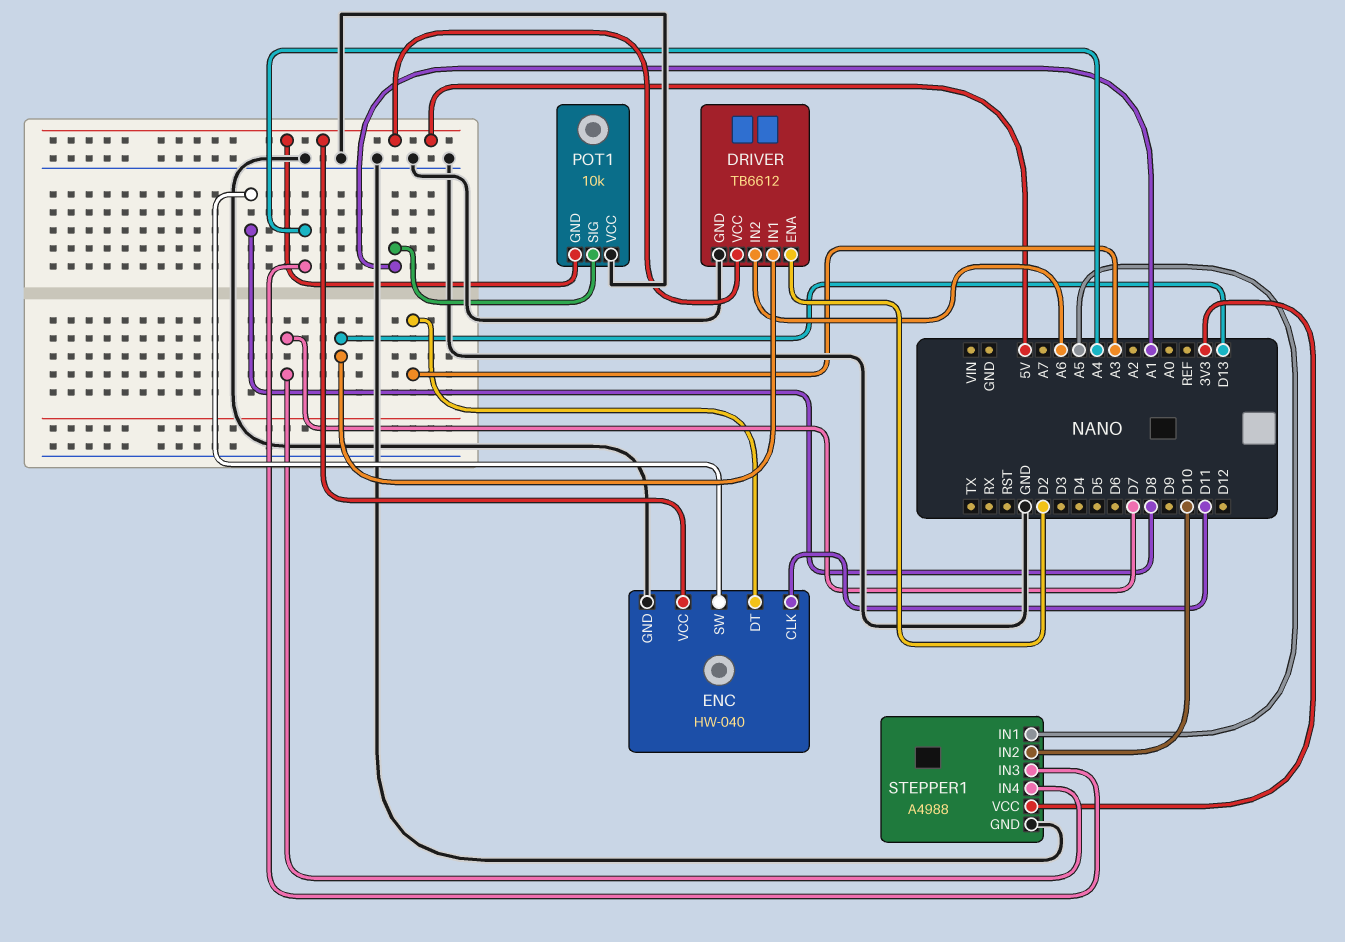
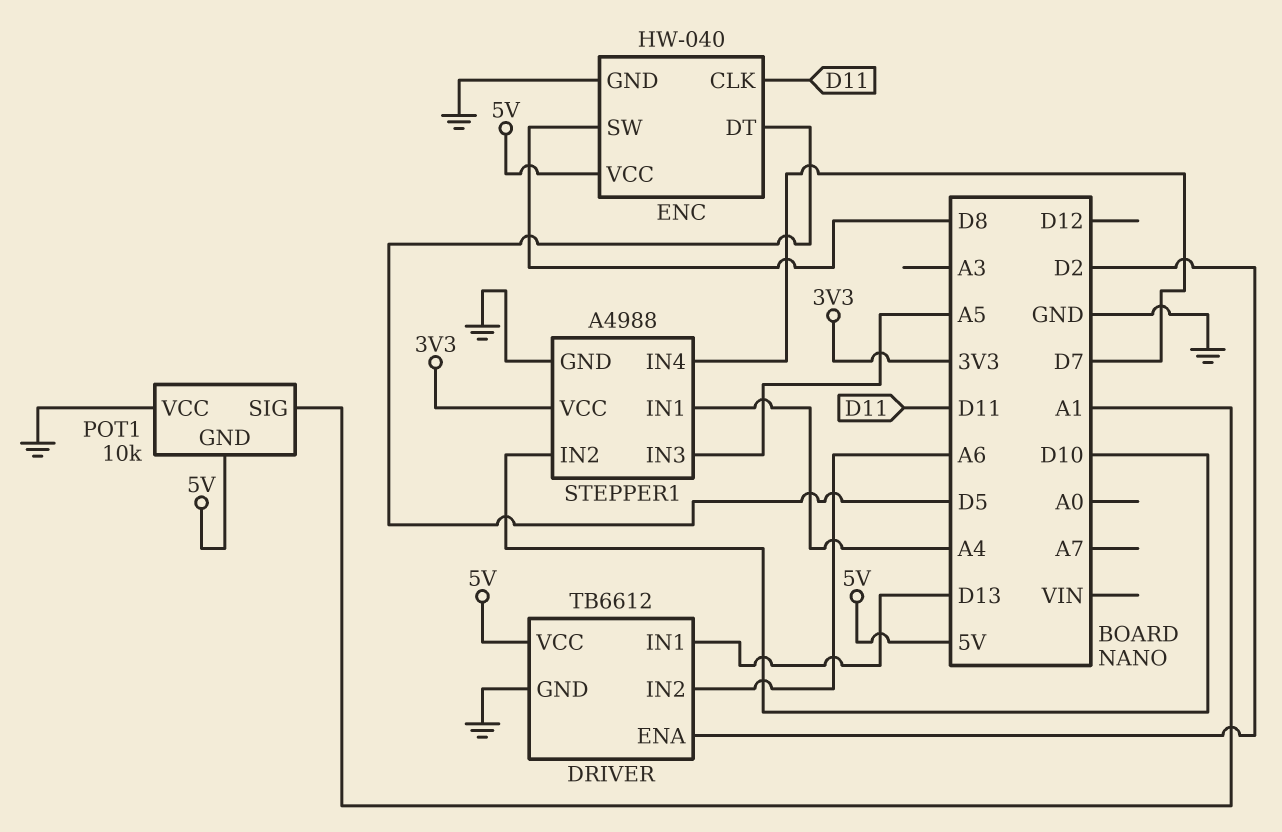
ENC pin DT: A3 -> D5
STEPPER1 pin IN1: A5 -> A4
STEPPER1 pin IN3: A4 -> A5

